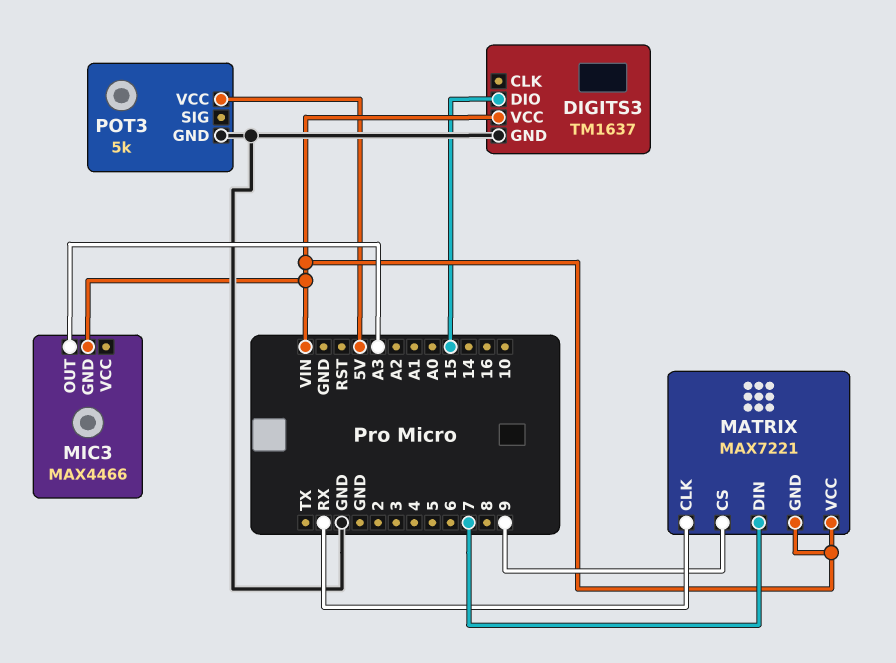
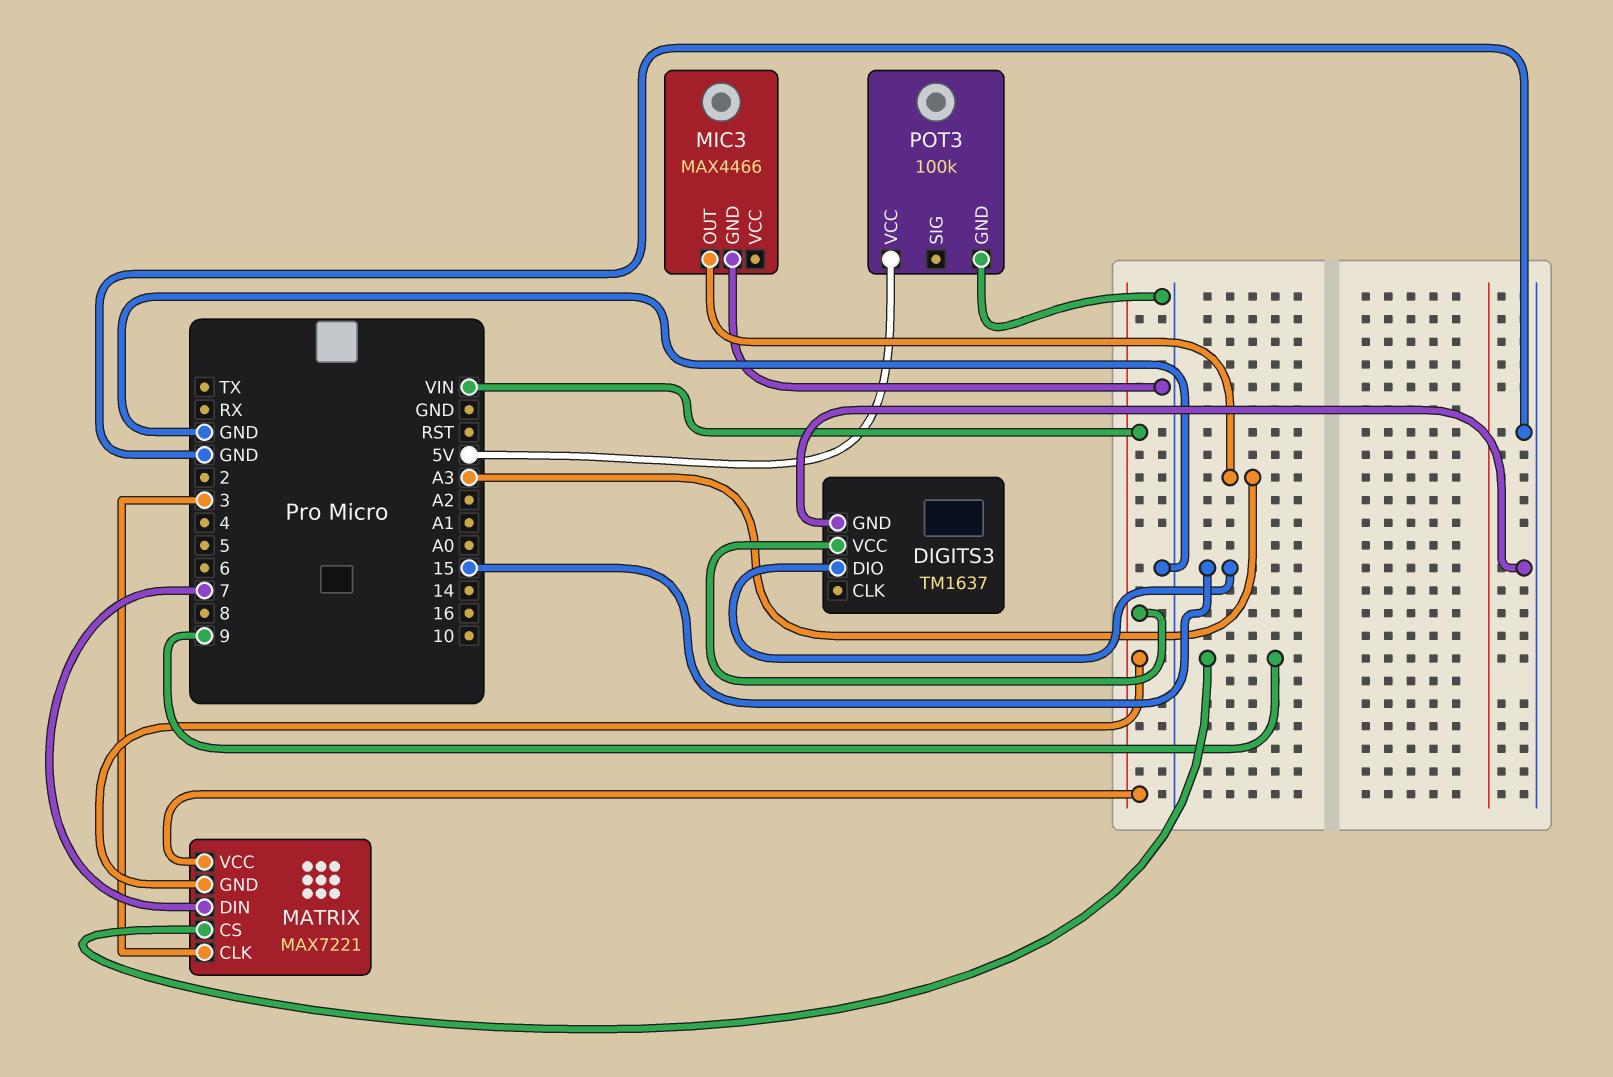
MATRIX pin CLK: RX -> 3
MIC3 pin GND: VIN -> GND
POT3: 5k -> 100k

